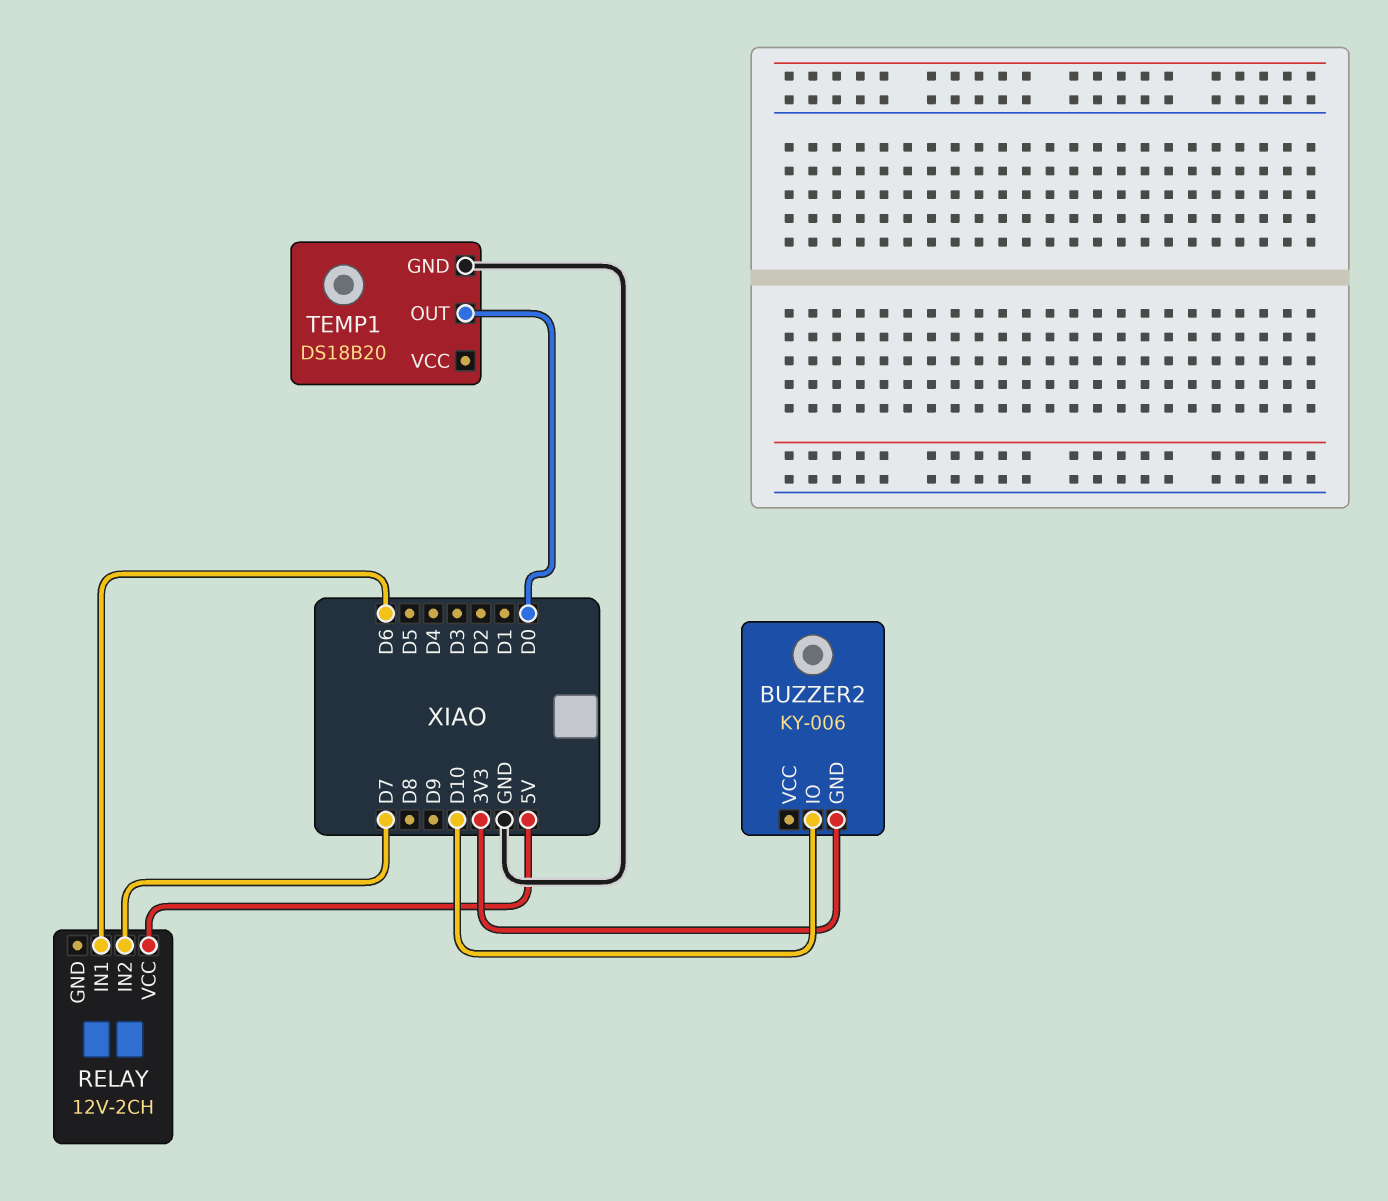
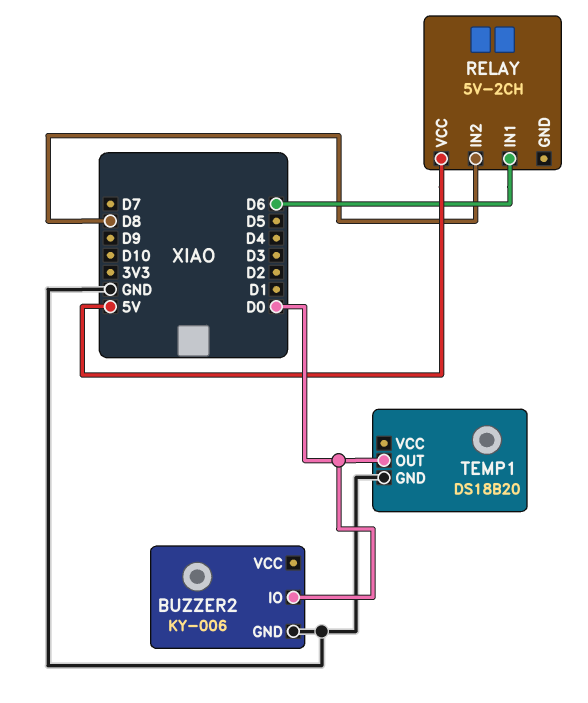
BUZZER2 pin GND: 3V3 -> GND
BUZZER2 pin IO: D10 -> D0
RELAY: 12V-2CH -> 5V-2CH
RELAY pin IN2: D7 -> D8

